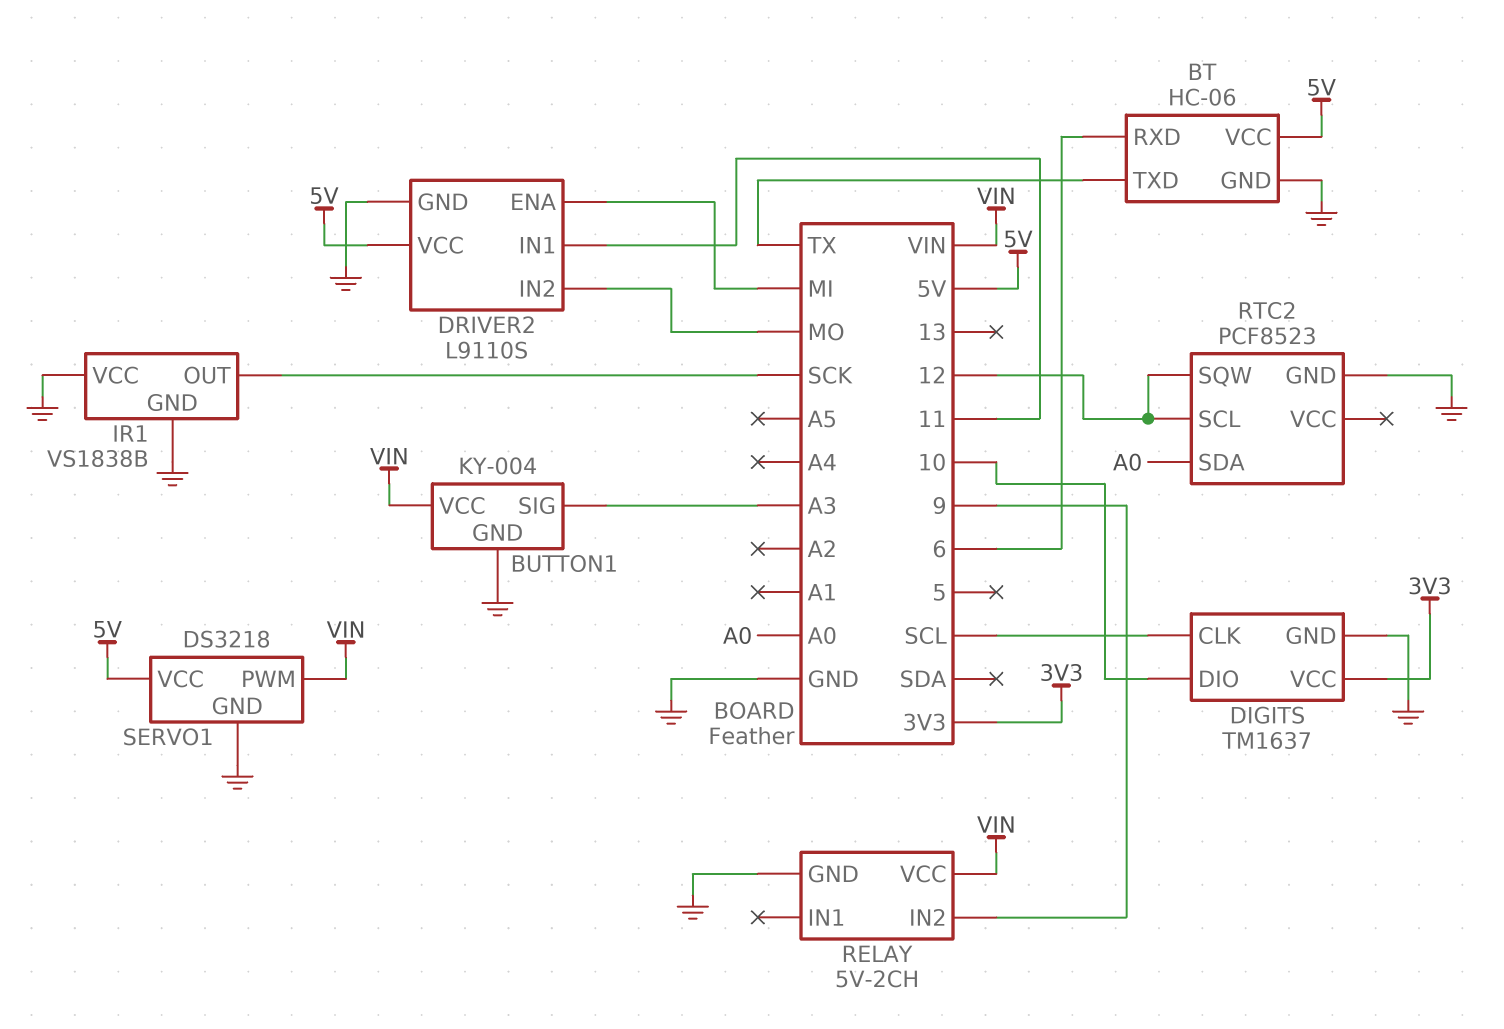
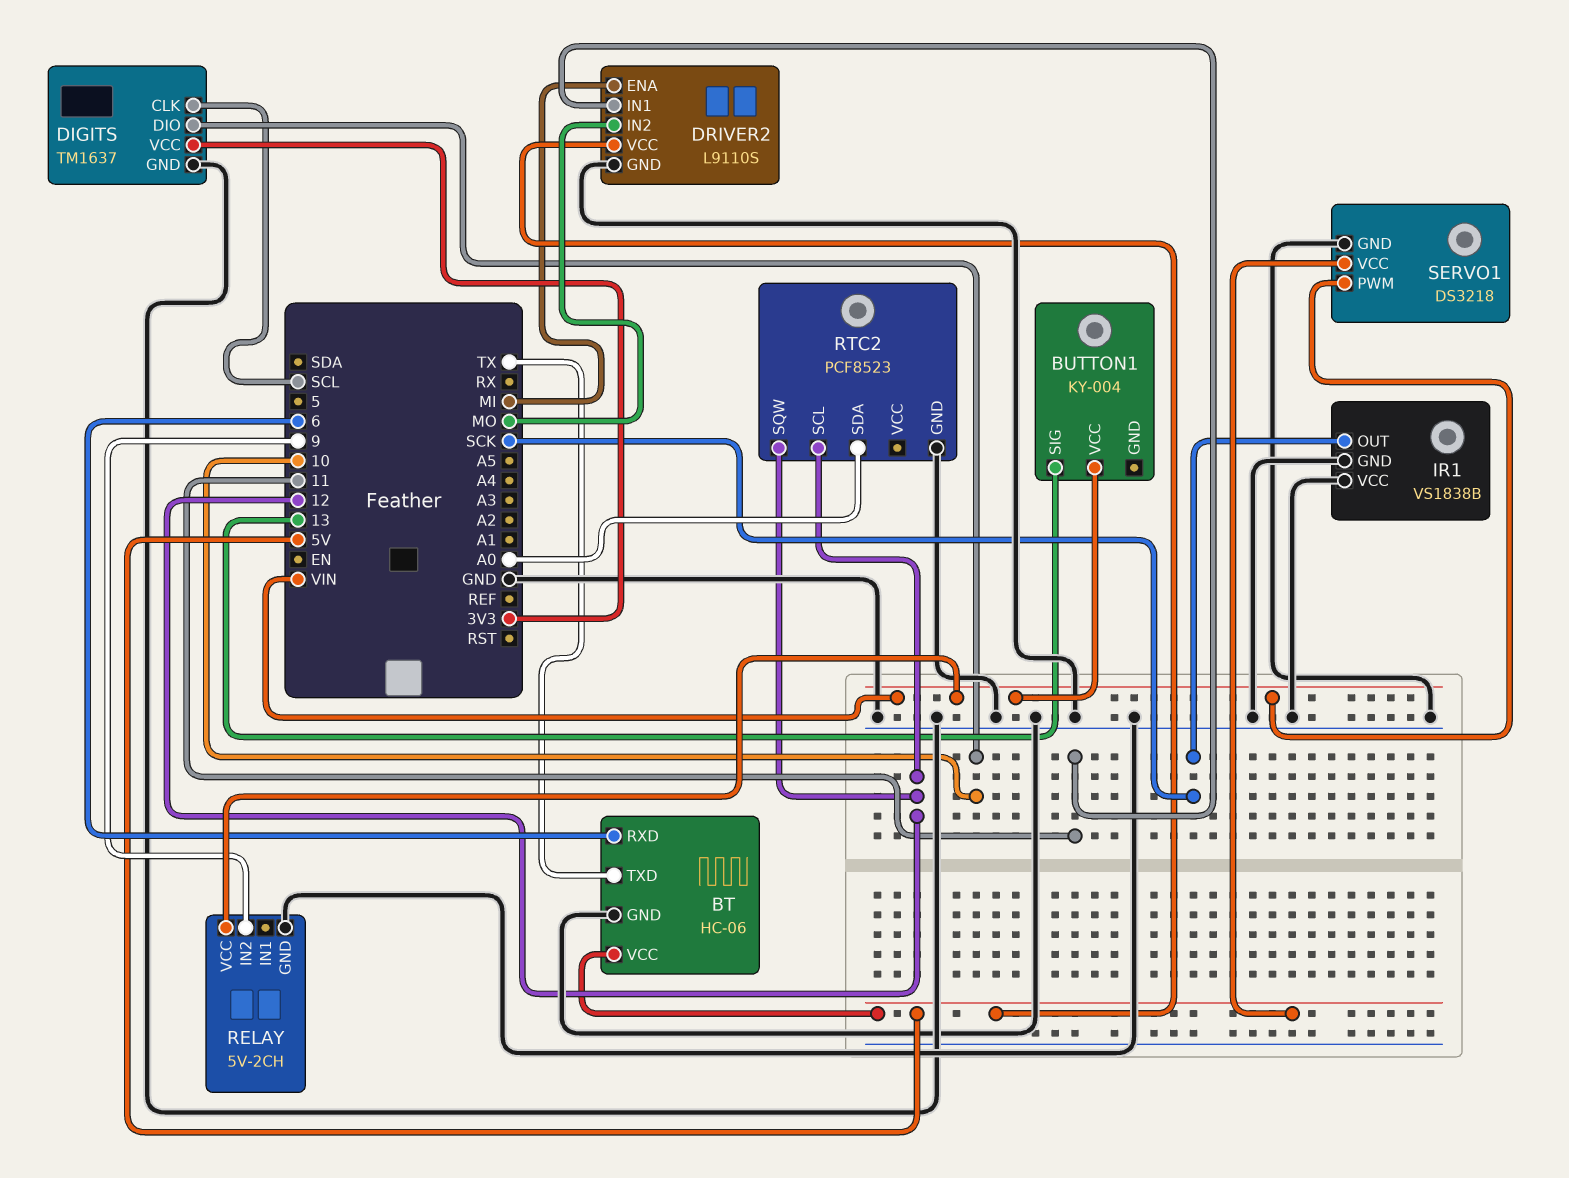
BUTTON1 pin GND: GND -> none
BUTTON1 pin SIG: A3 -> 13

